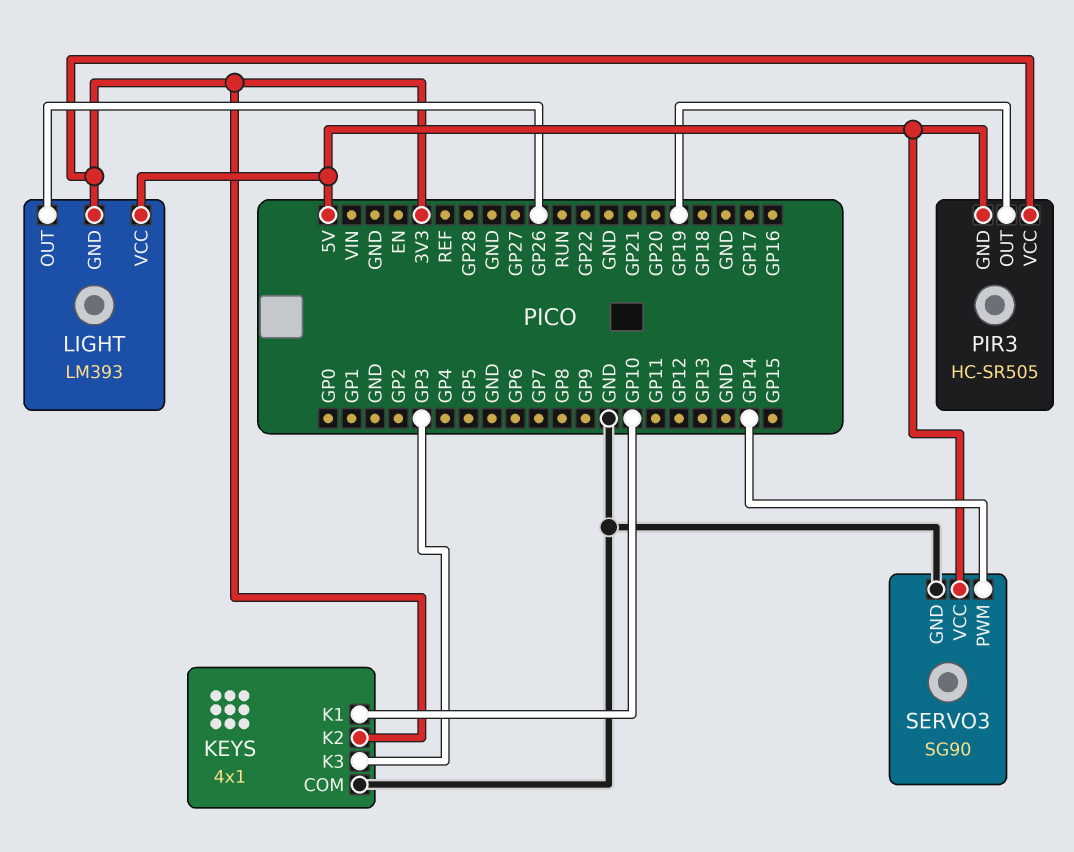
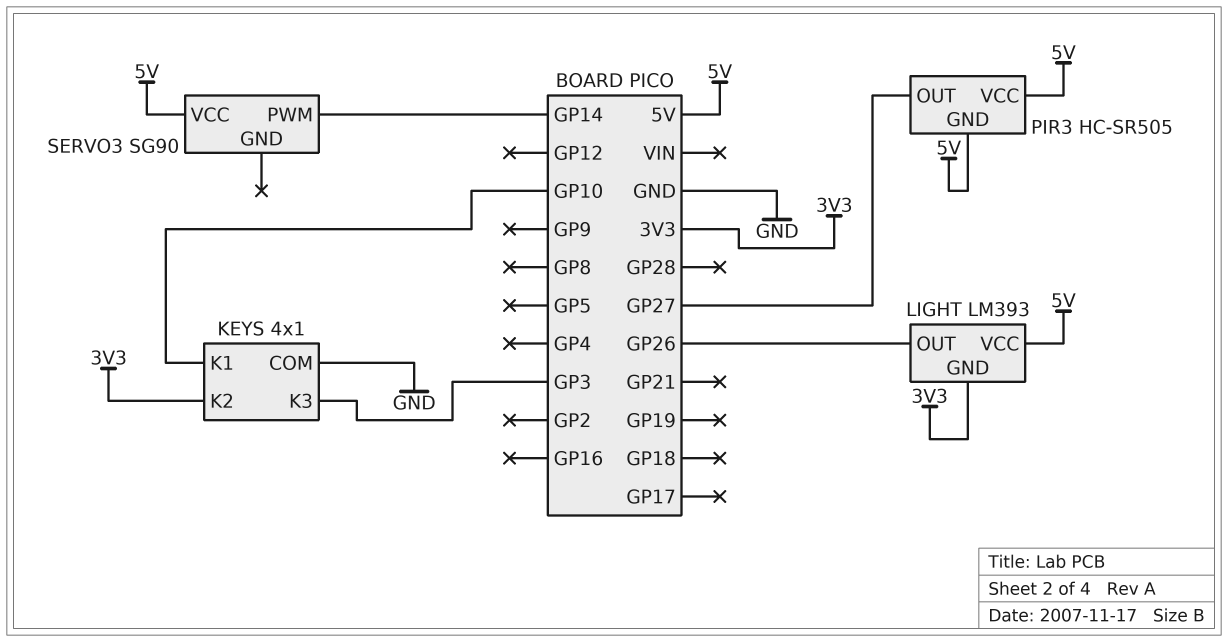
PIR3 pin OUT: GP19 -> GP27
PIR3 pin VCC: 3V3 -> 5V
SERVO3 pin GND: GND -> none

